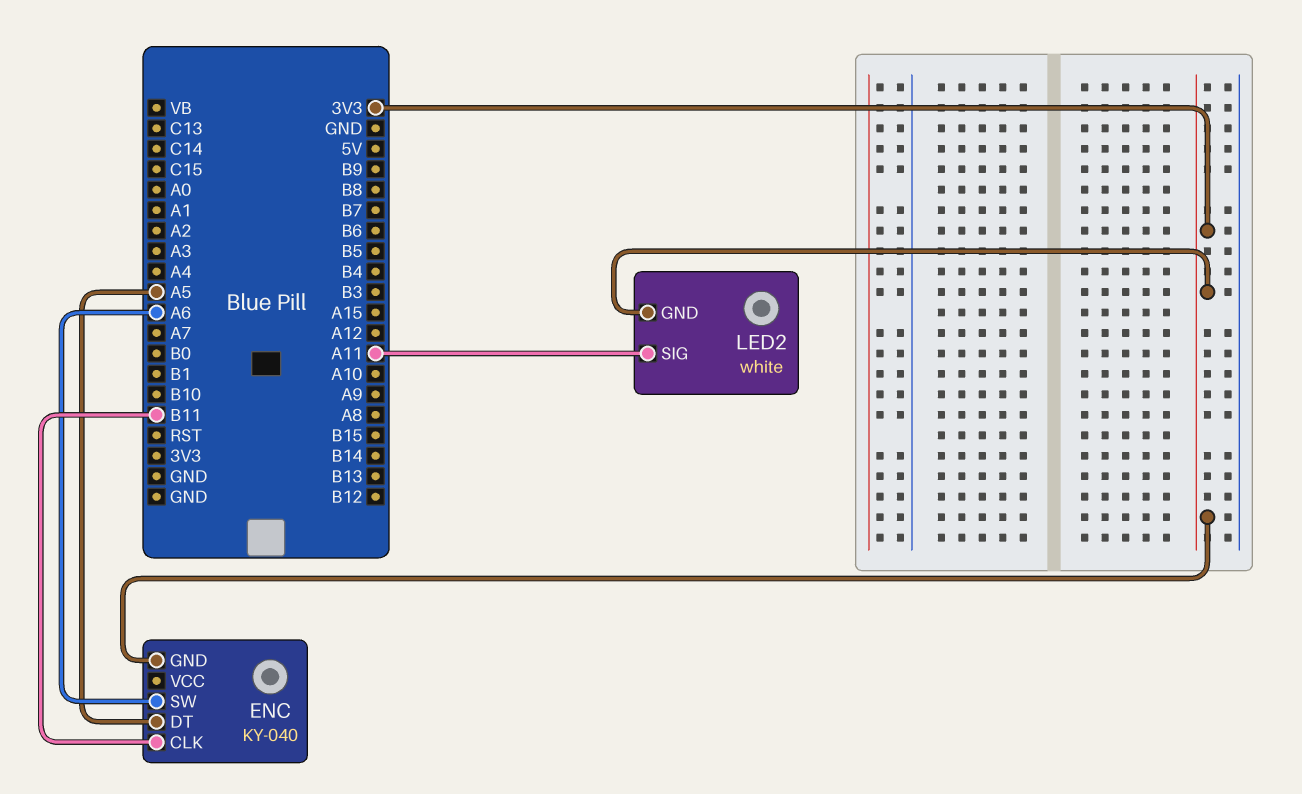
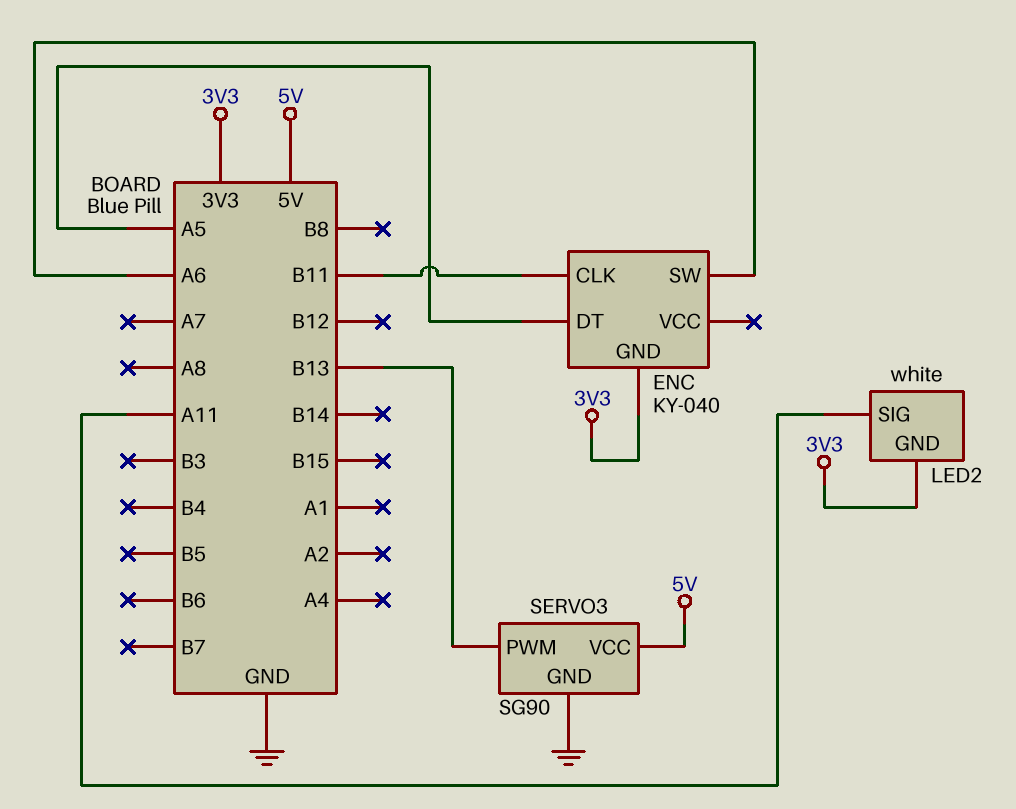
SERVO3: none -> SG90
SERVO3 pin GND: none -> GND
SERVO3 pin PWM: none -> B13
SERVO3 pin VCC: none -> 5V

